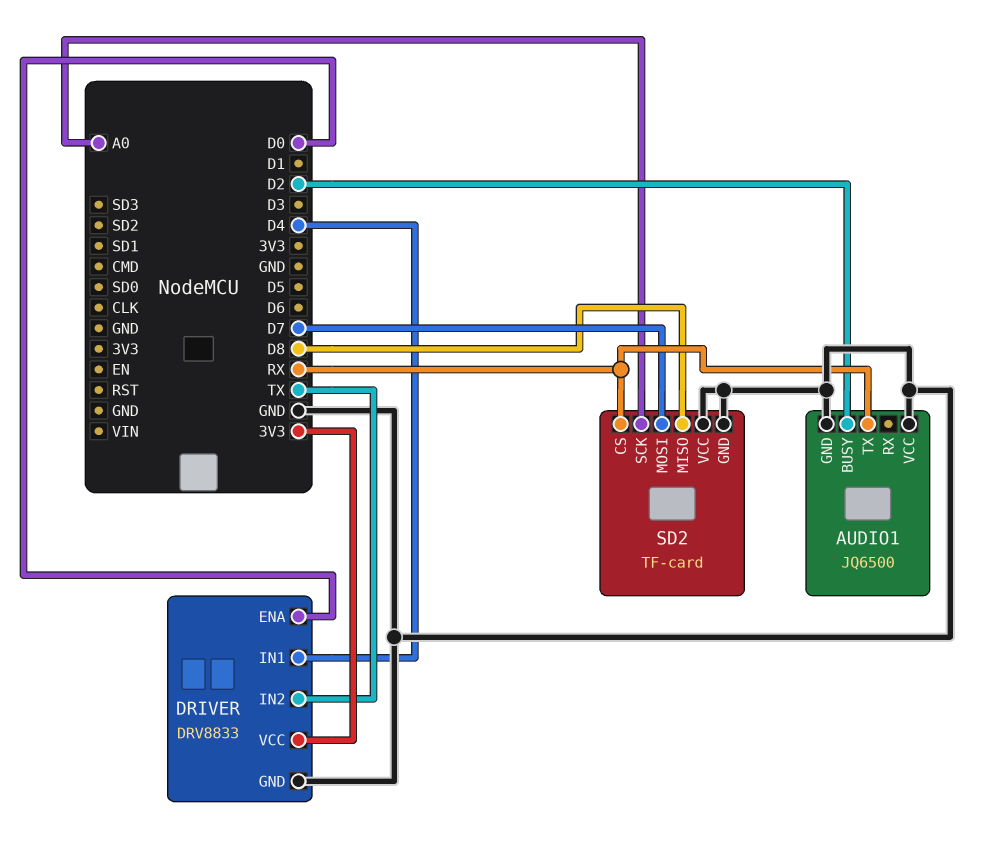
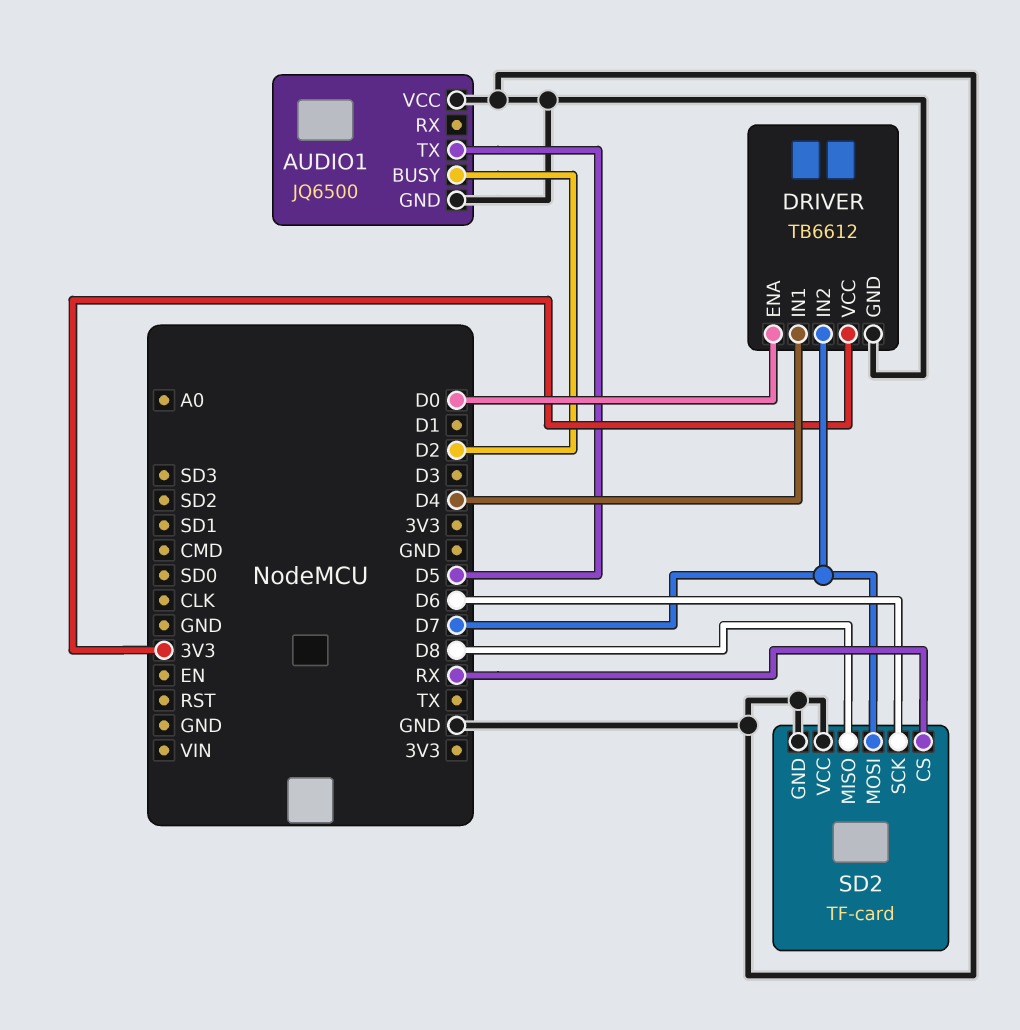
AUDIO1 pin TX: RX -> D5
DRIVER: DRV8833 -> TB6612
DRIVER pin IN2: TX -> D7
SD2 pin SCK: A0 -> D6

